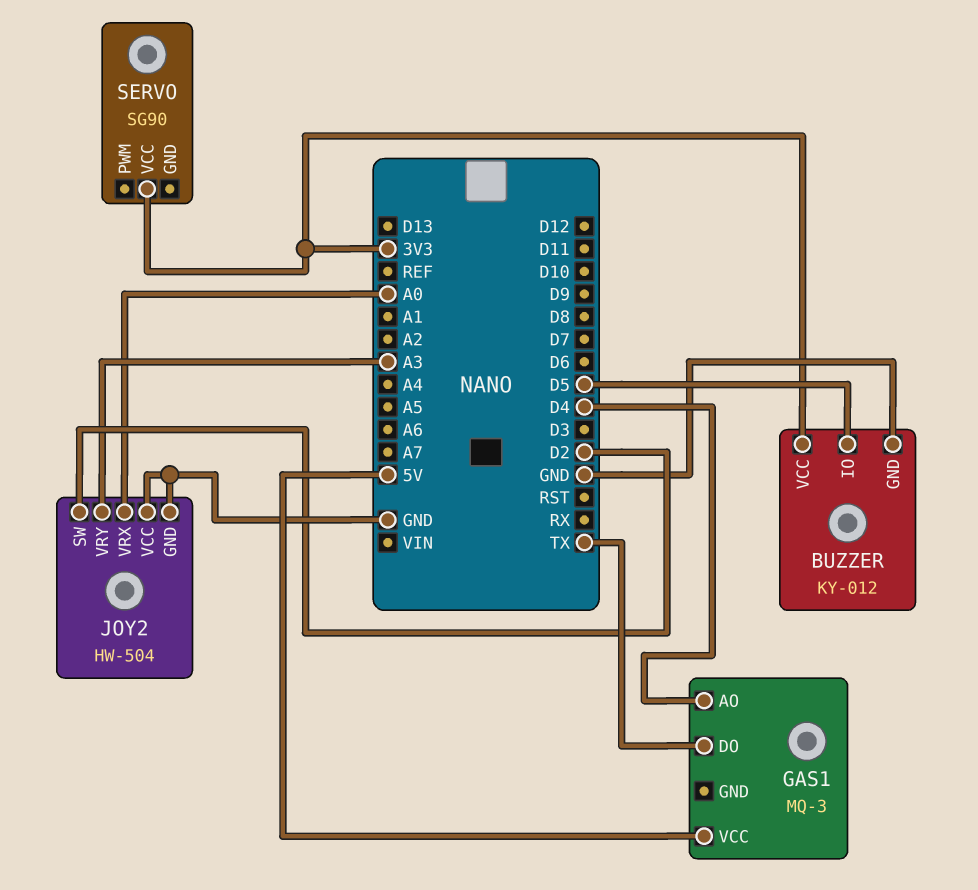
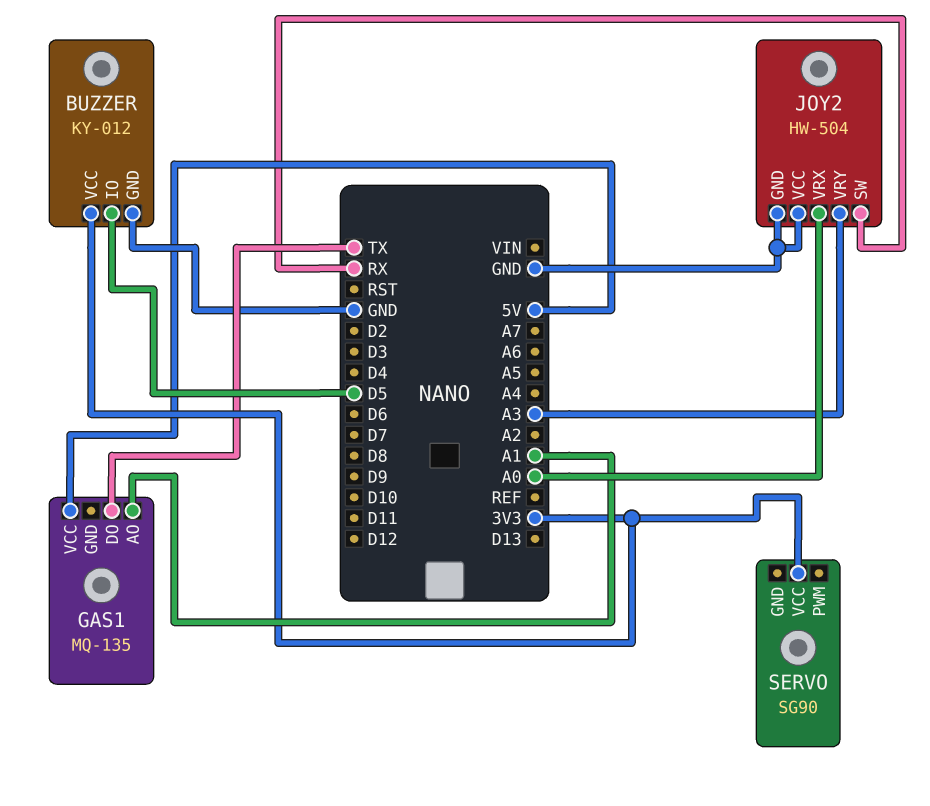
GAS1: MQ-3 -> MQ-135
GAS1 pin AO: D4 -> A1
JOY2 pin SW: D2 -> RX

